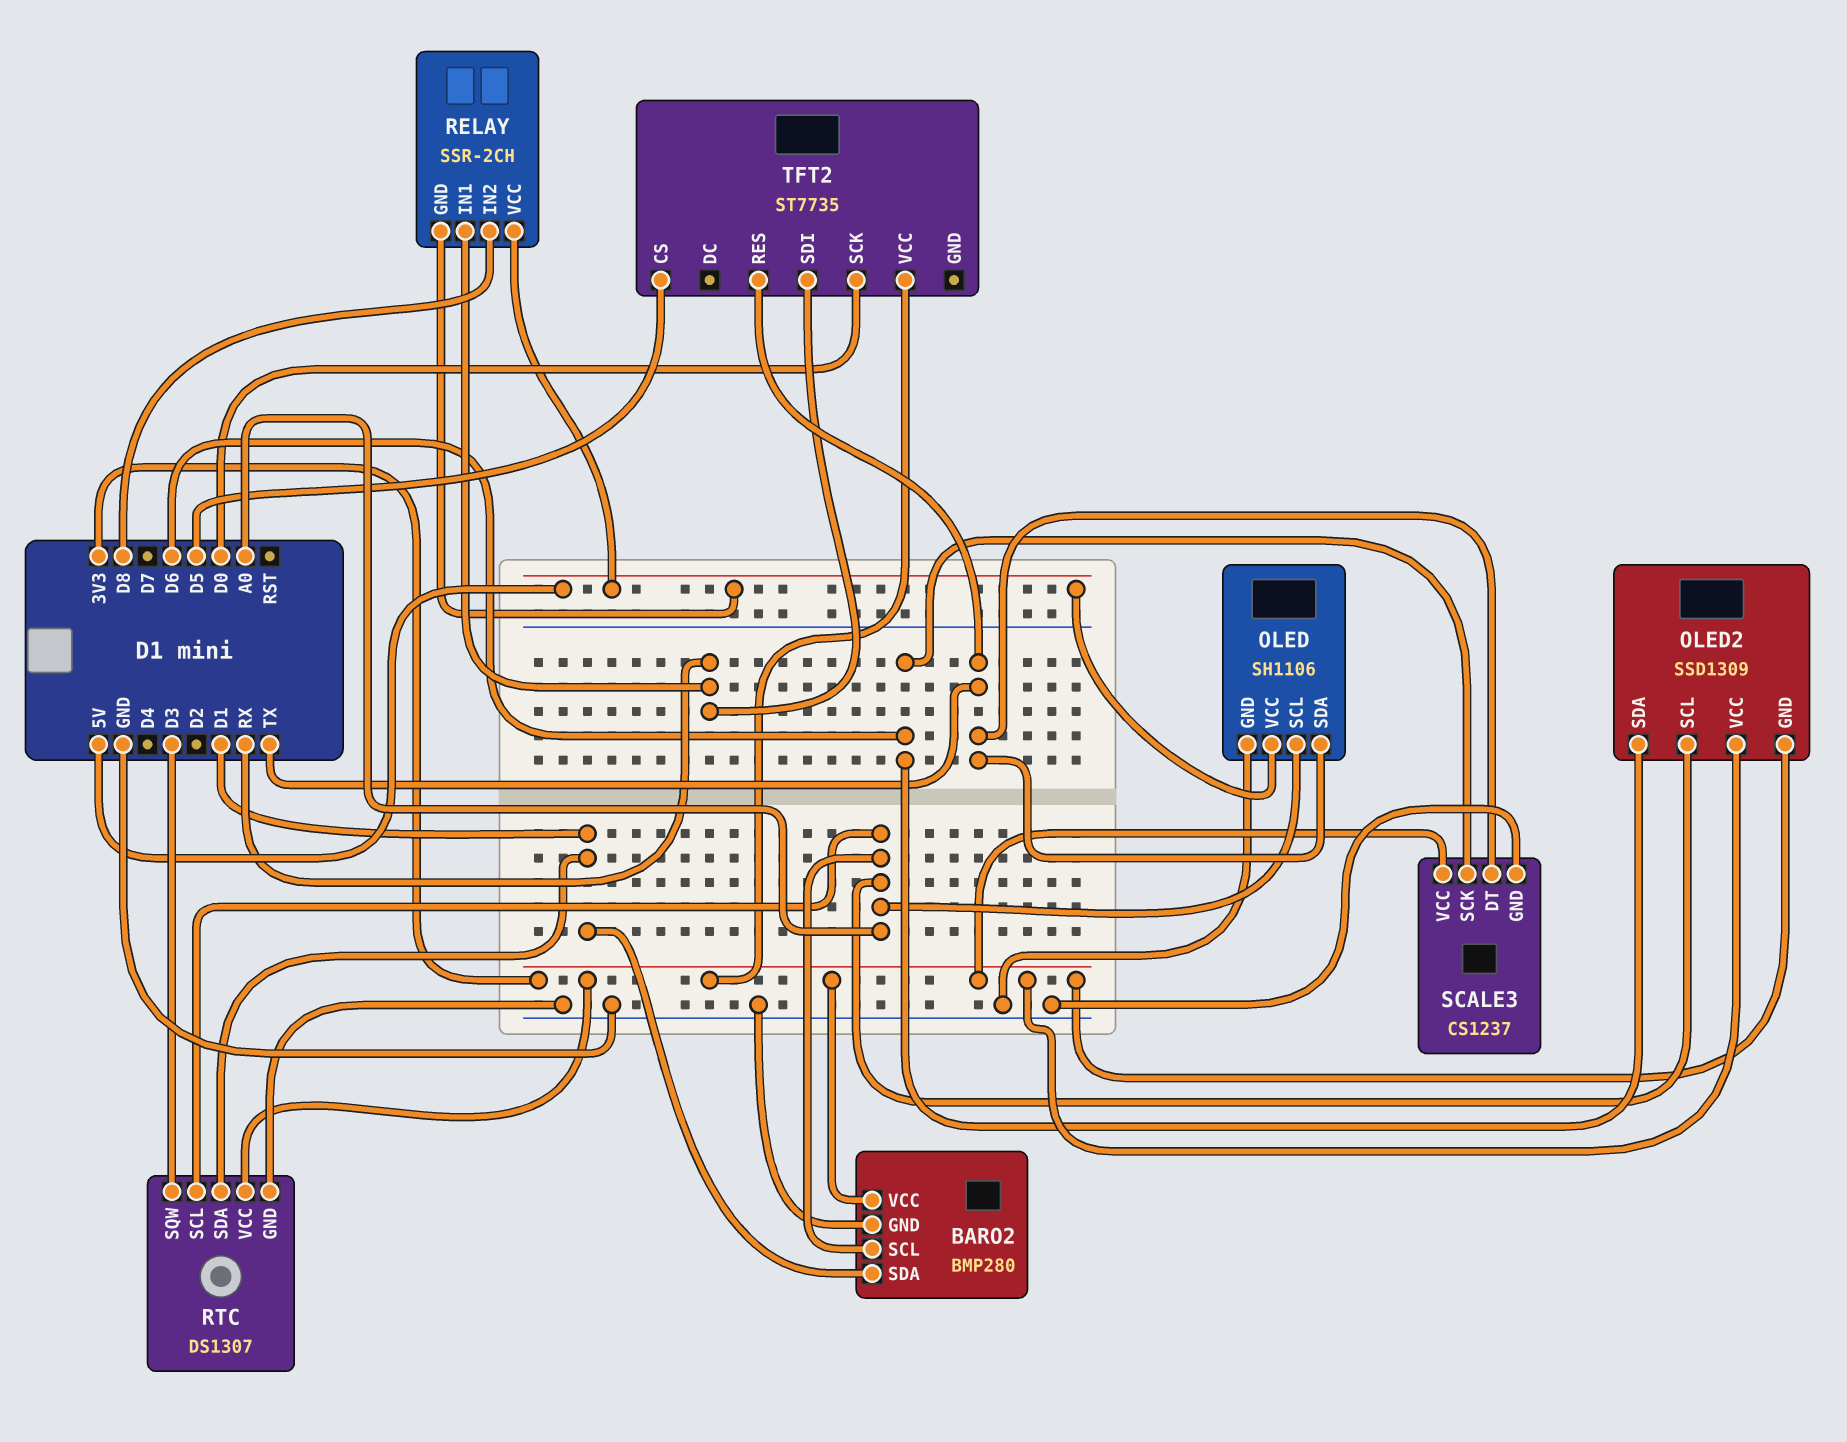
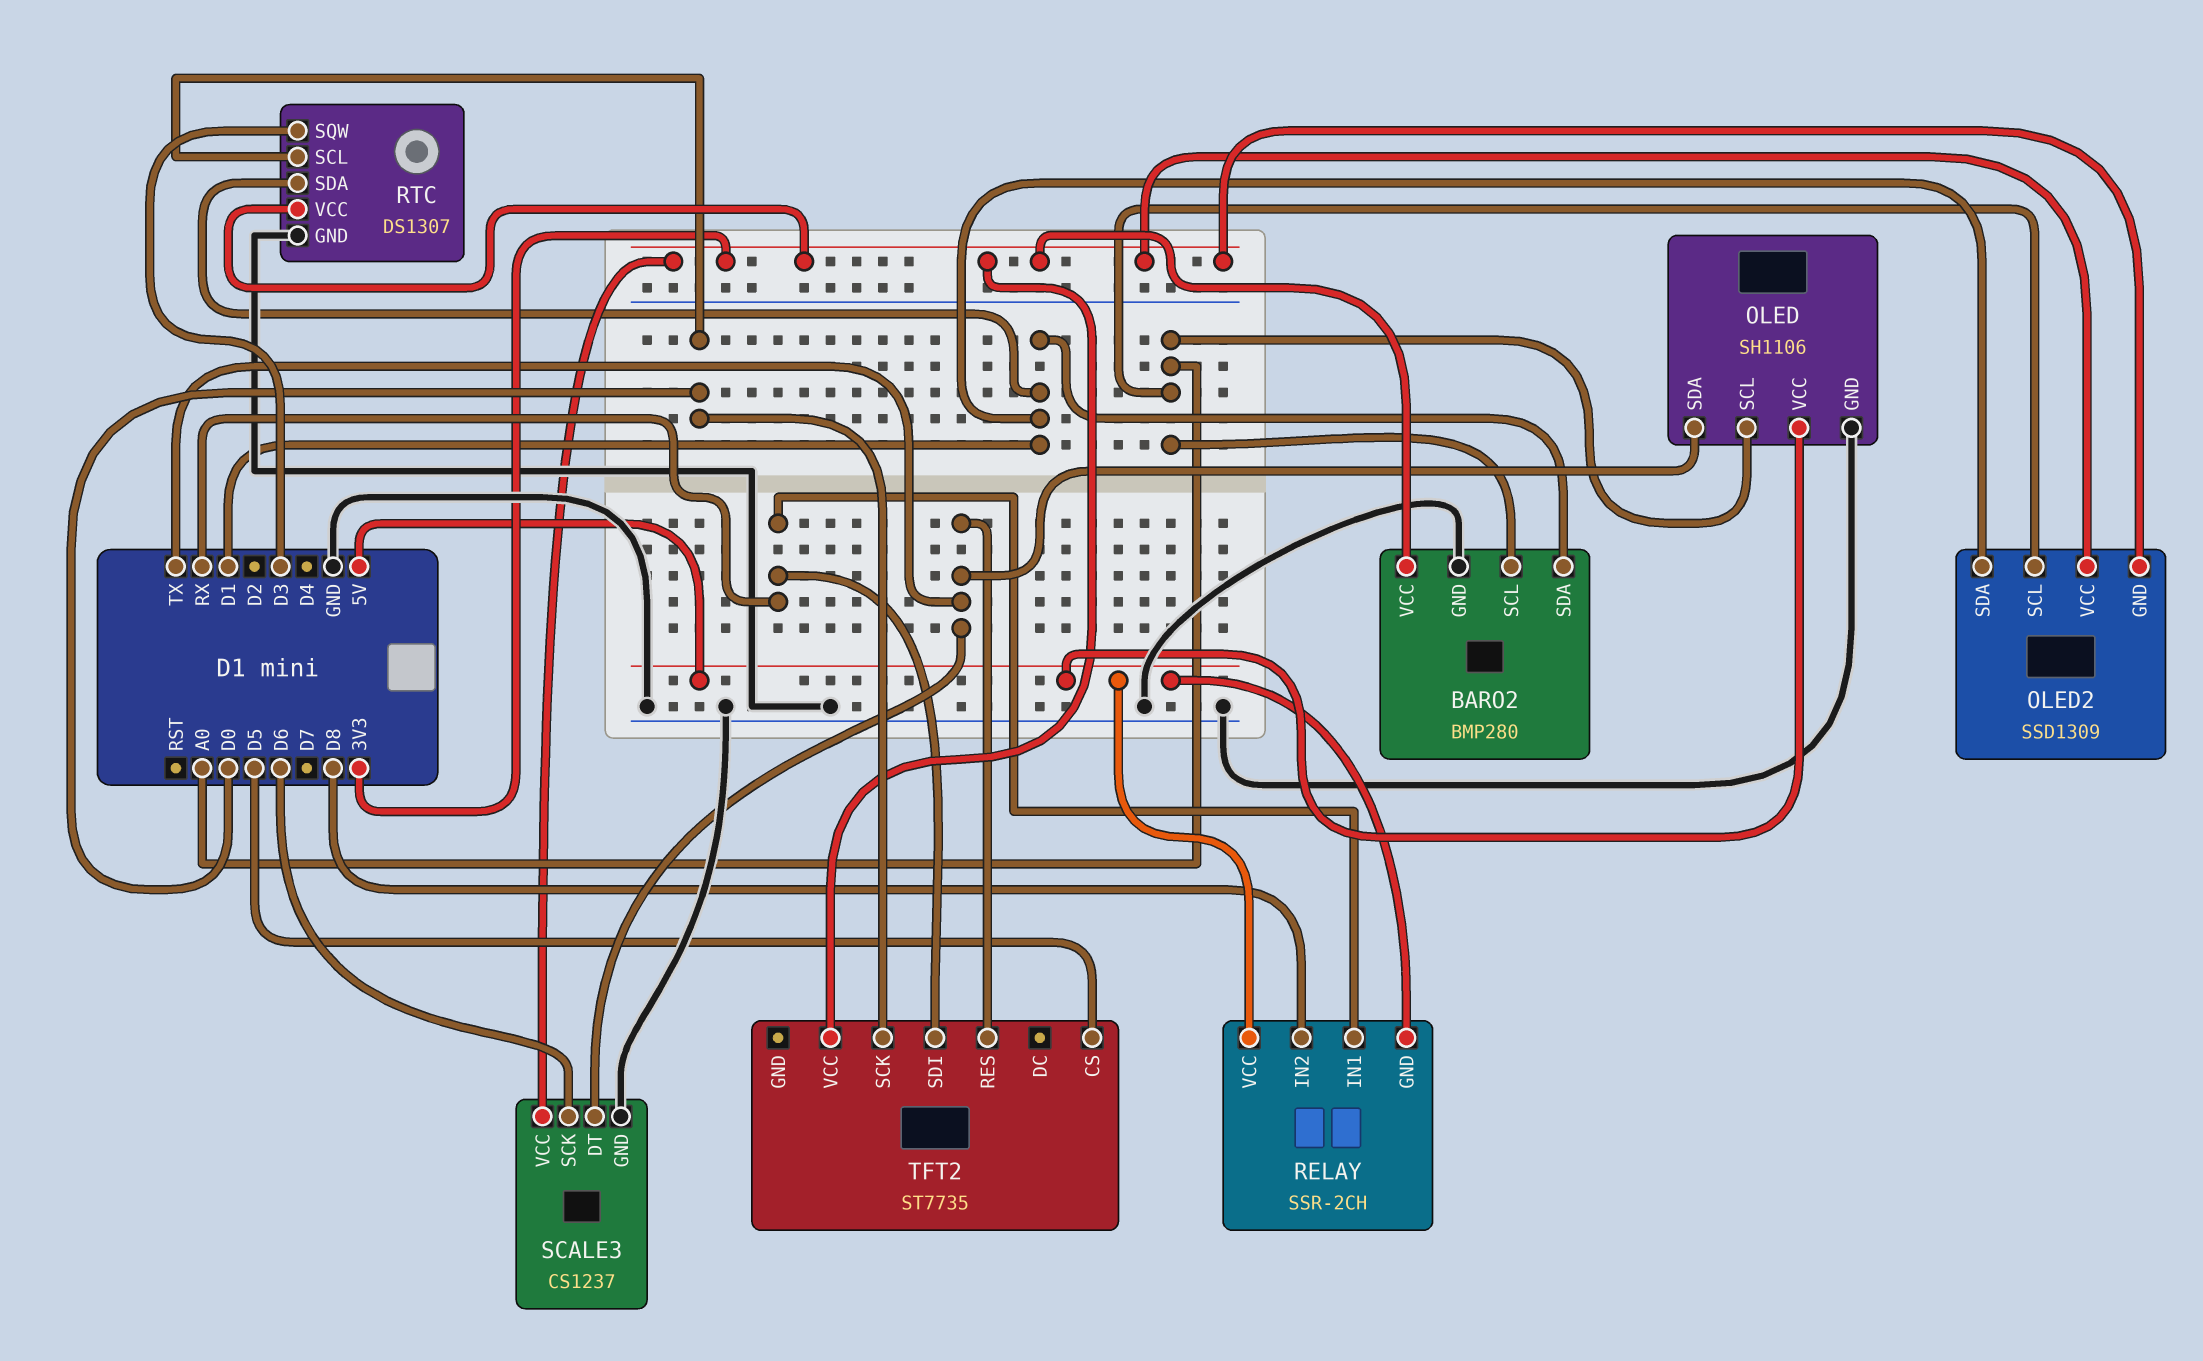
OLED2 pin SDA: D6 -> D1
RTC pin SCL: A0 -> D0

